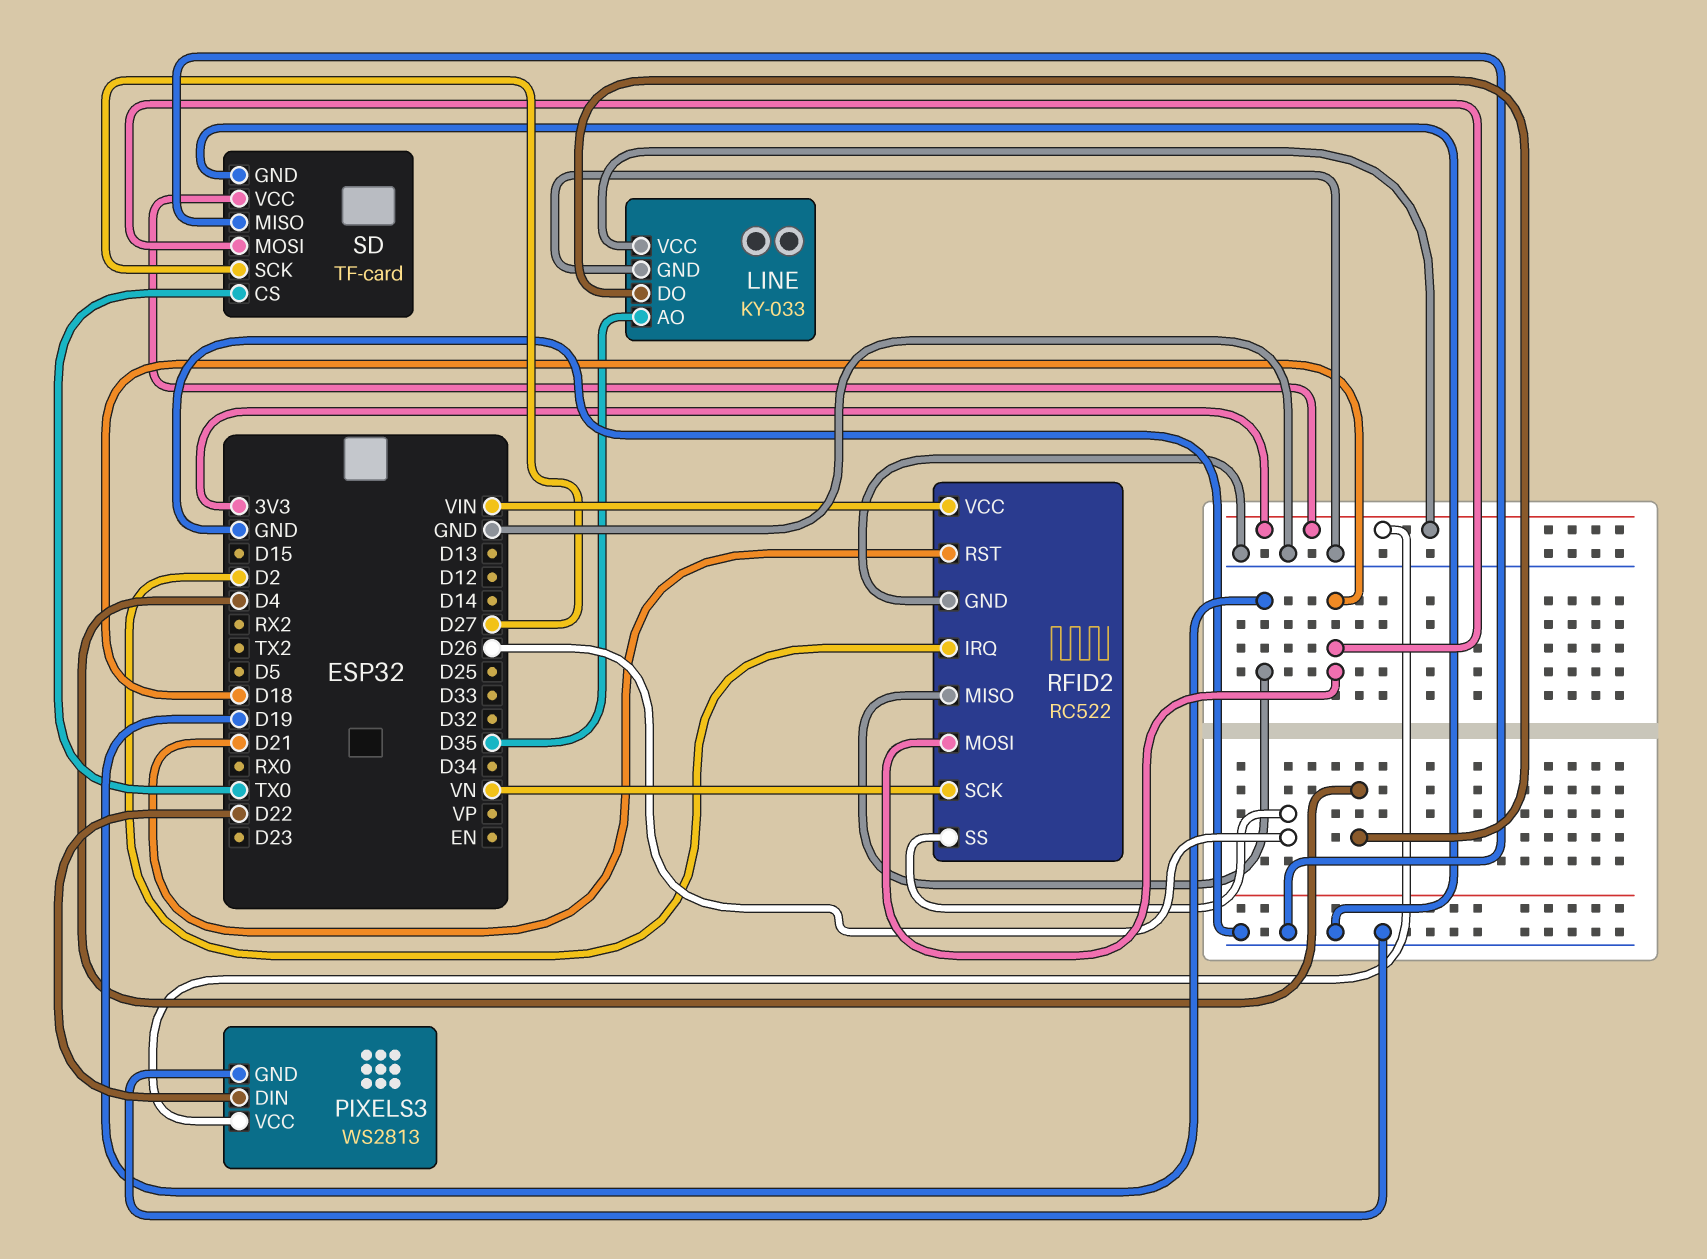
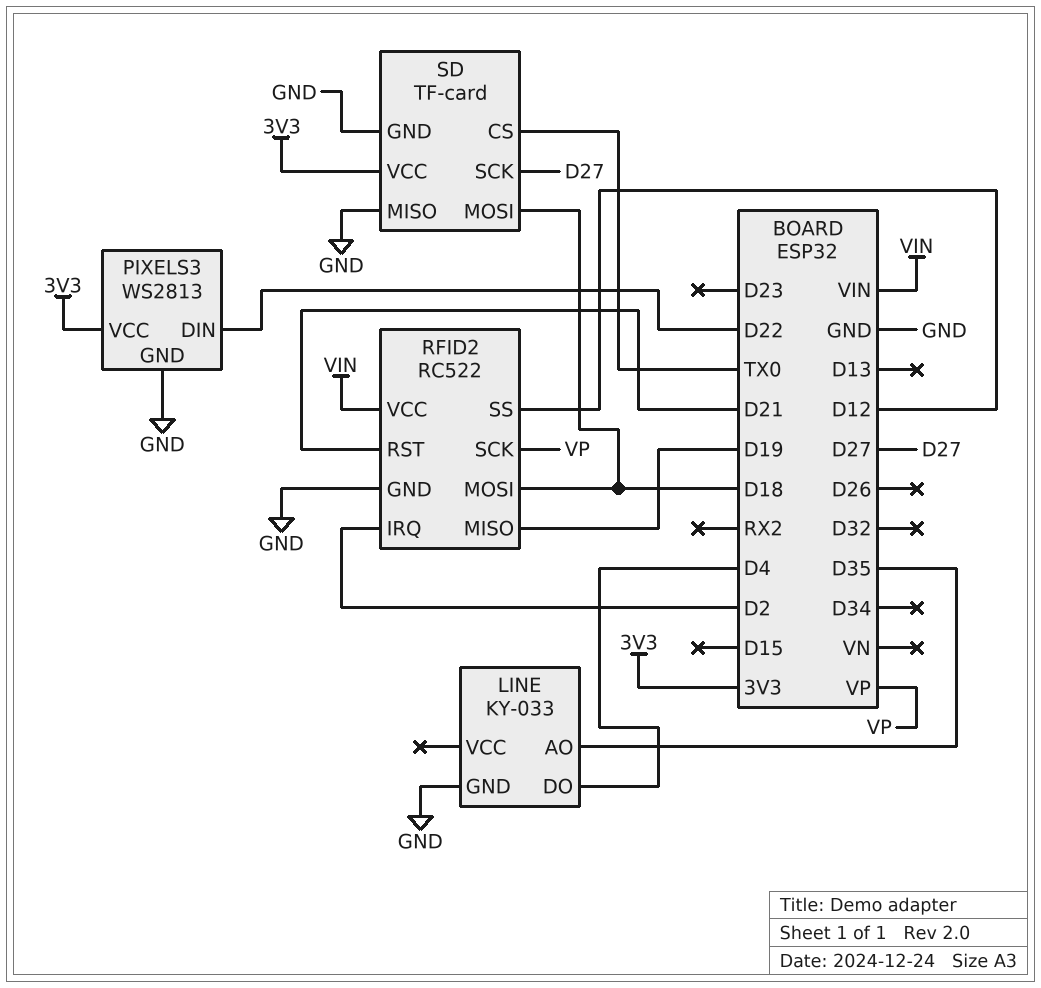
LINE pin VCC: 3V3 -> none
RFID2 pin SCK: VN -> VP
RFID2 pin SS: D26 -> D12

